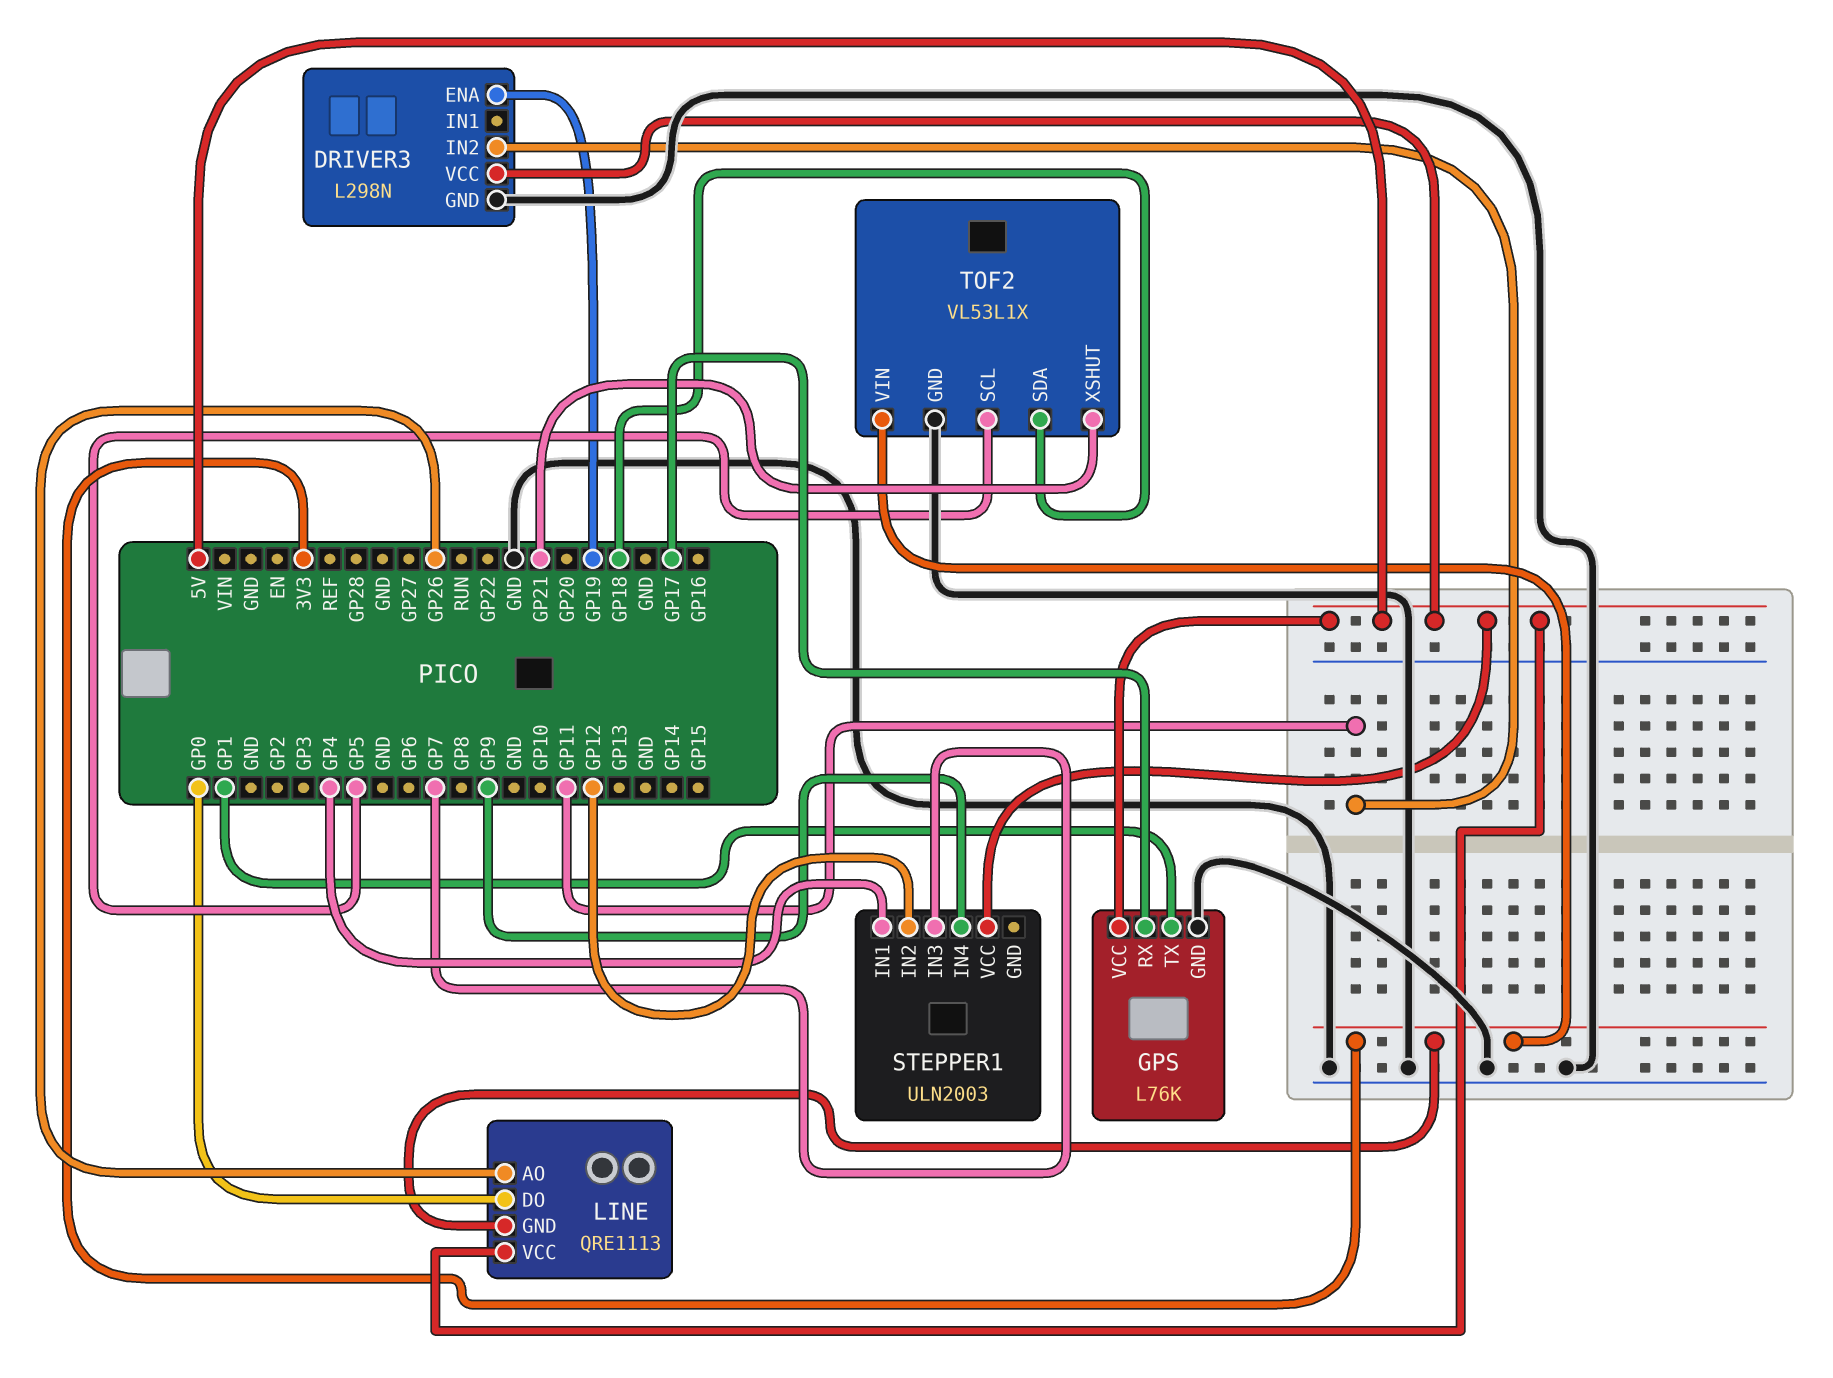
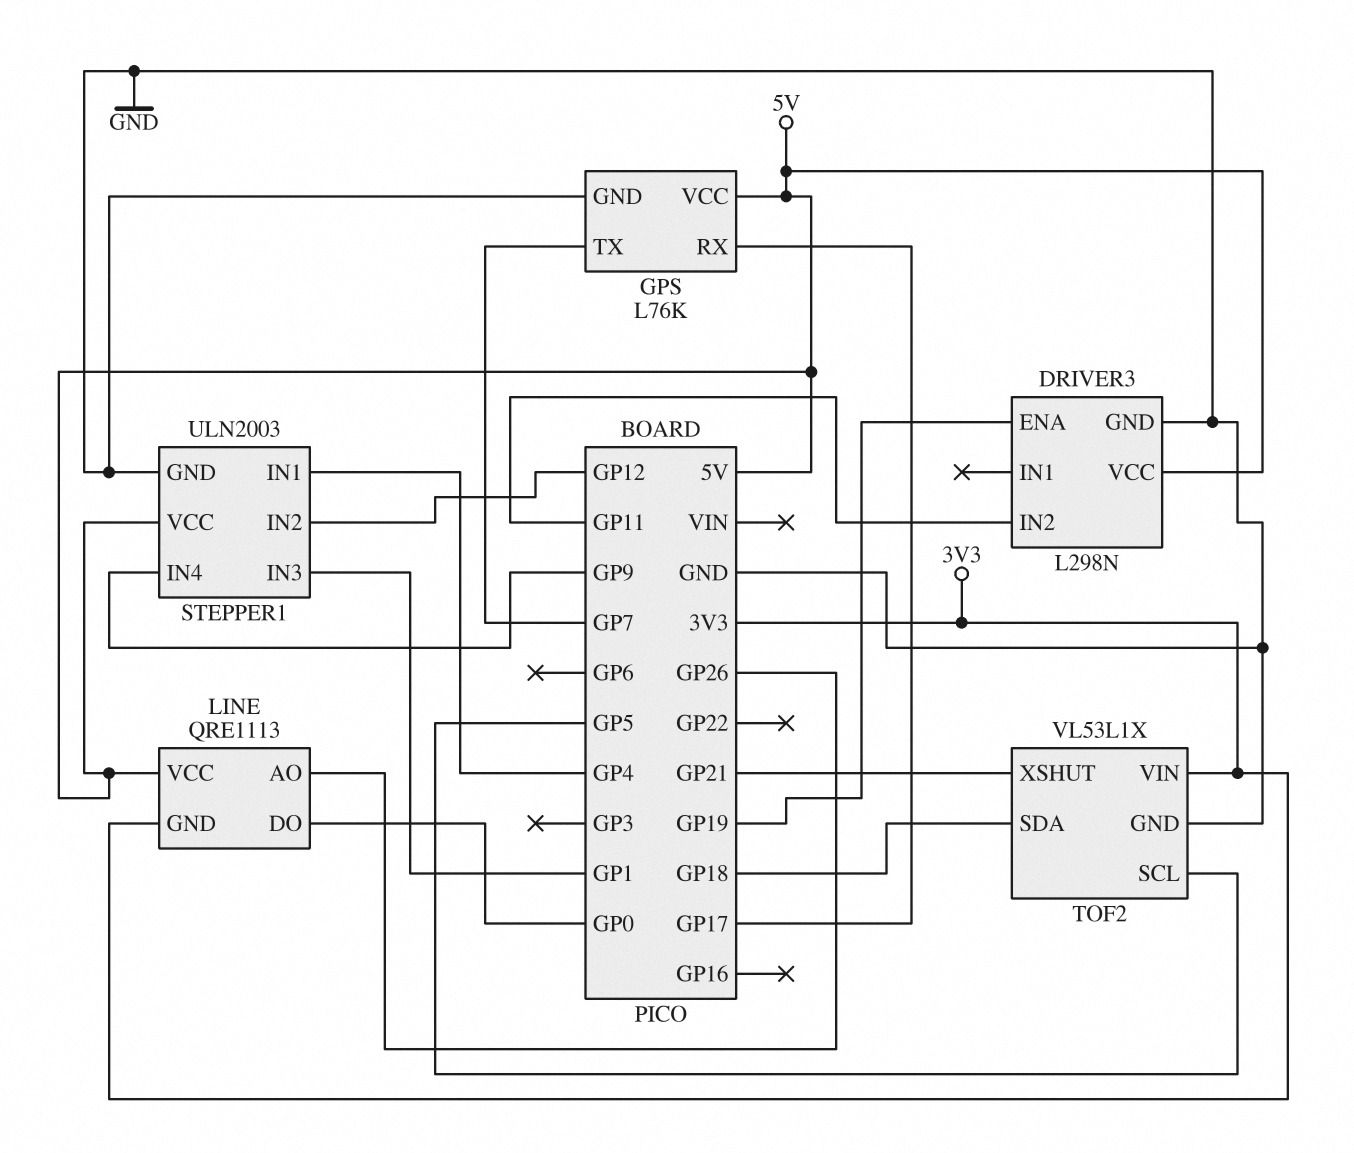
GPS pin TX: GP1 -> GP7
STEPPER1 pin GND: none -> GND
STEPPER1 pin IN3: GP7 -> GP1

